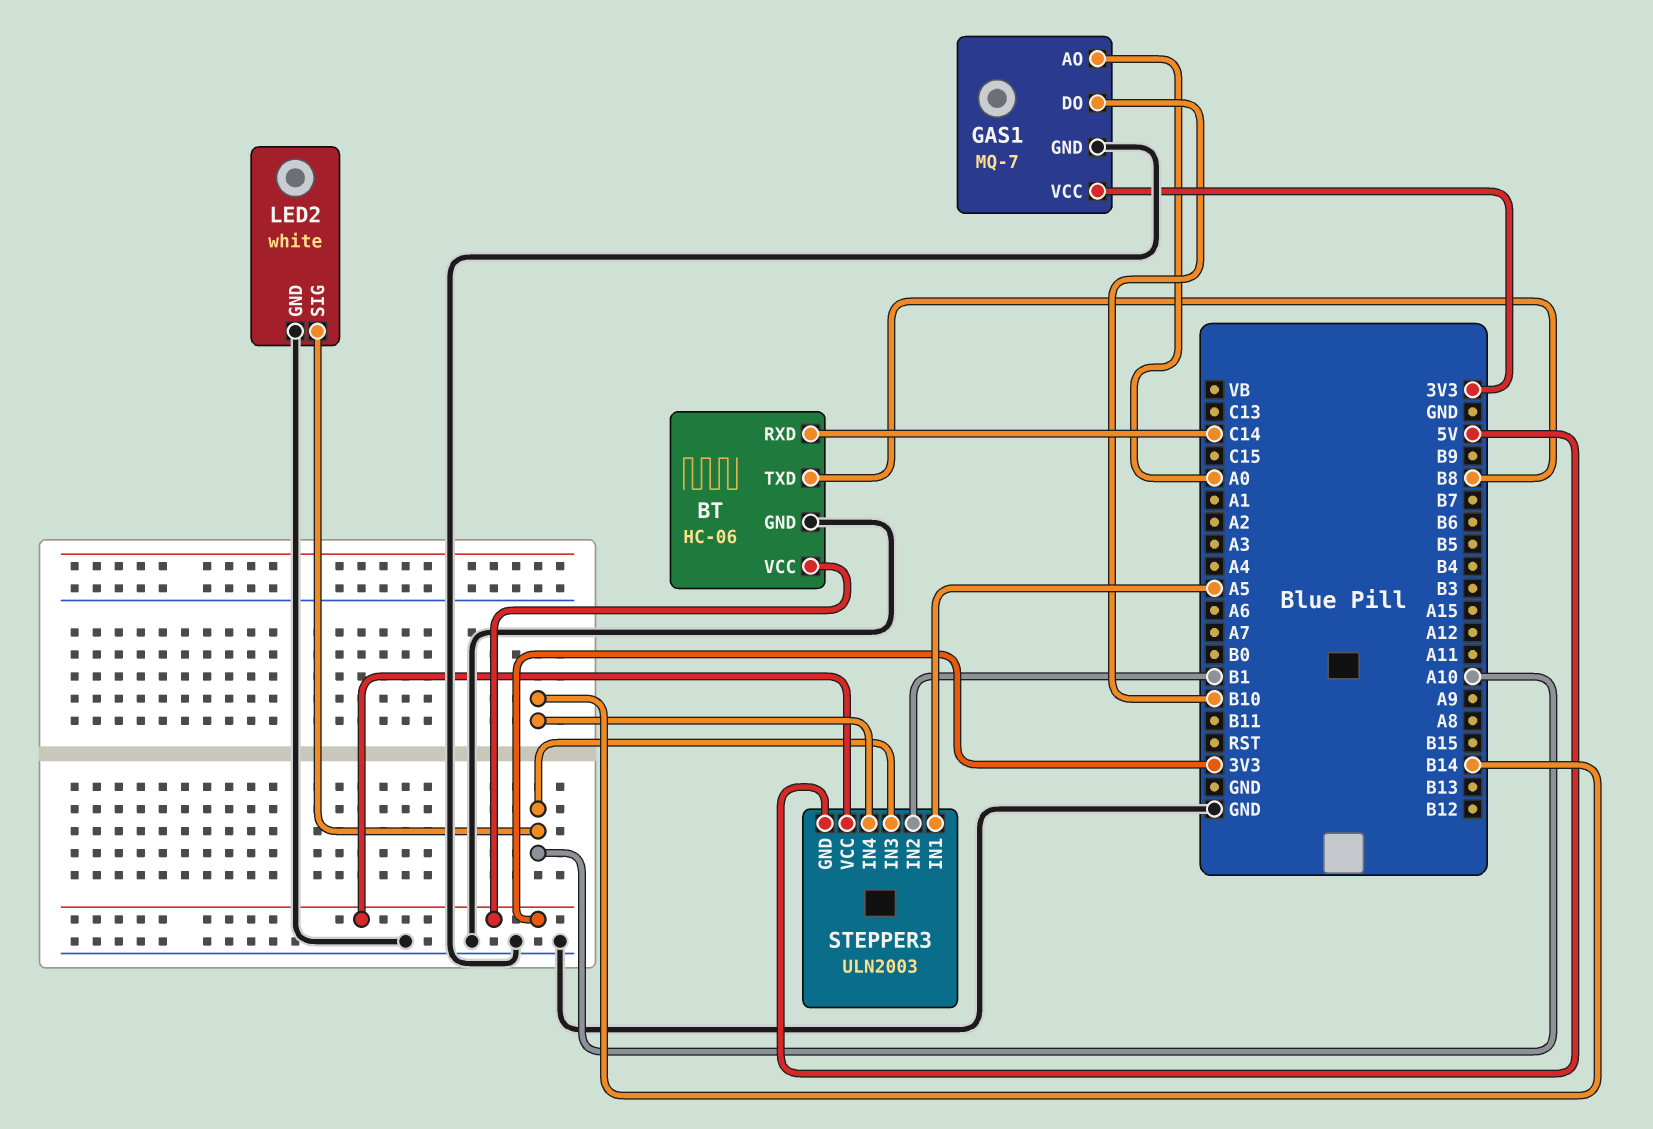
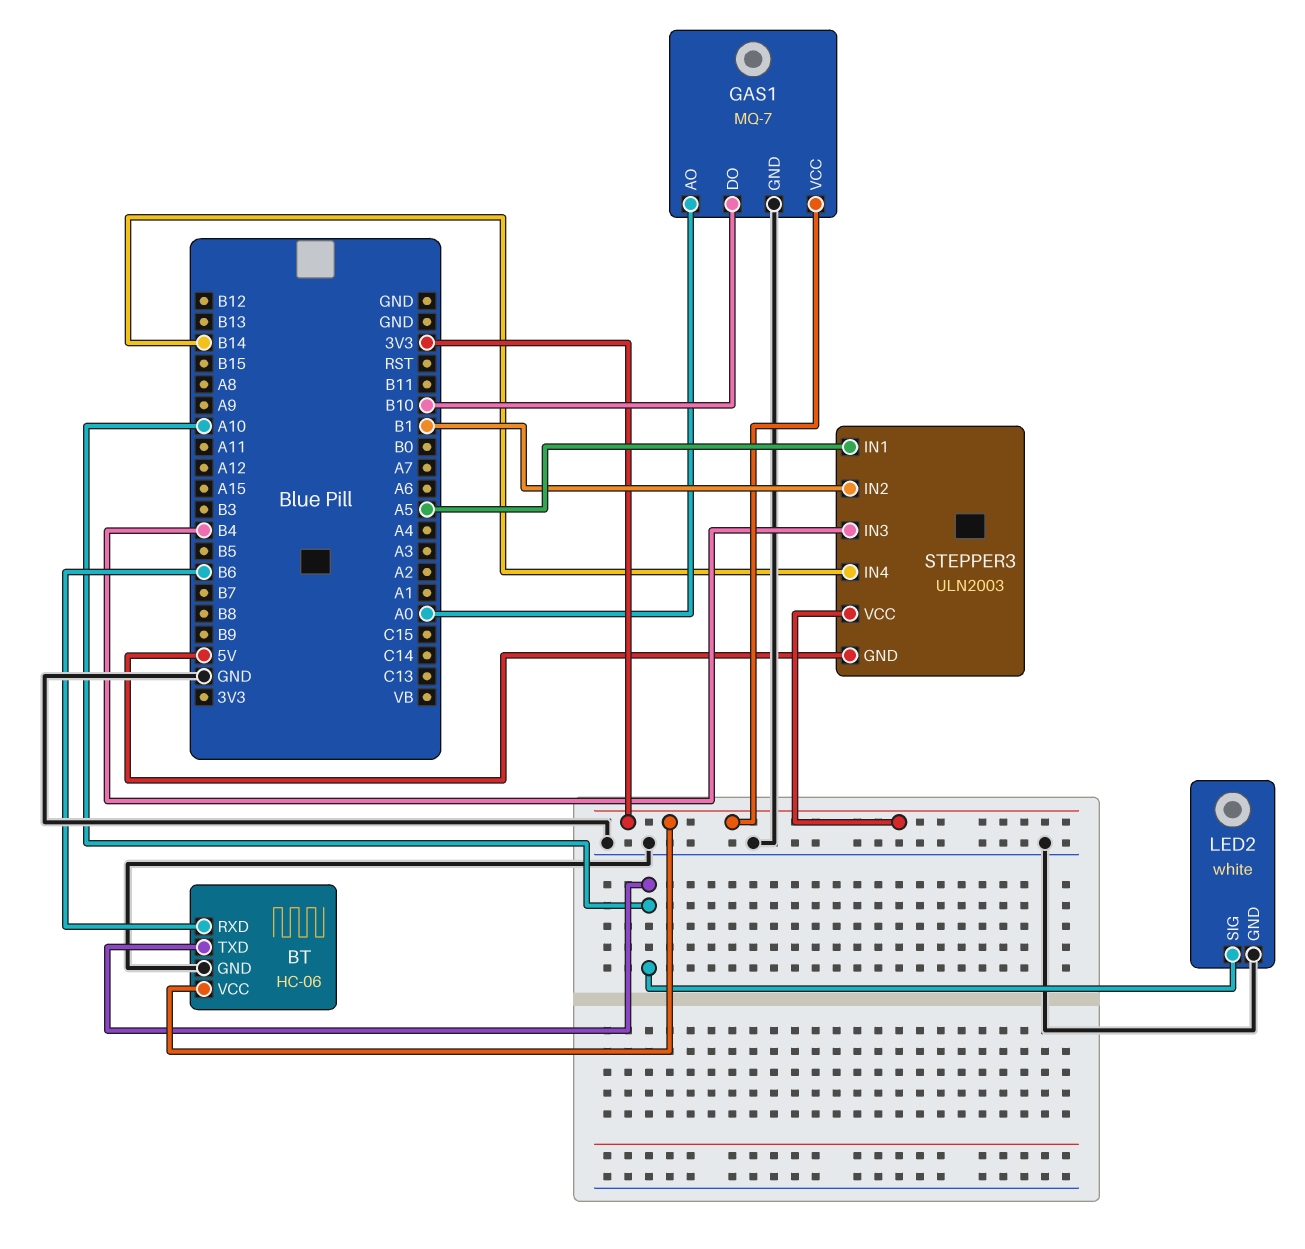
BT pin RXD: C14 -> B6
BT pin TXD: B8 -> A10
STEPPER3 pin IN3: A10 -> B4

